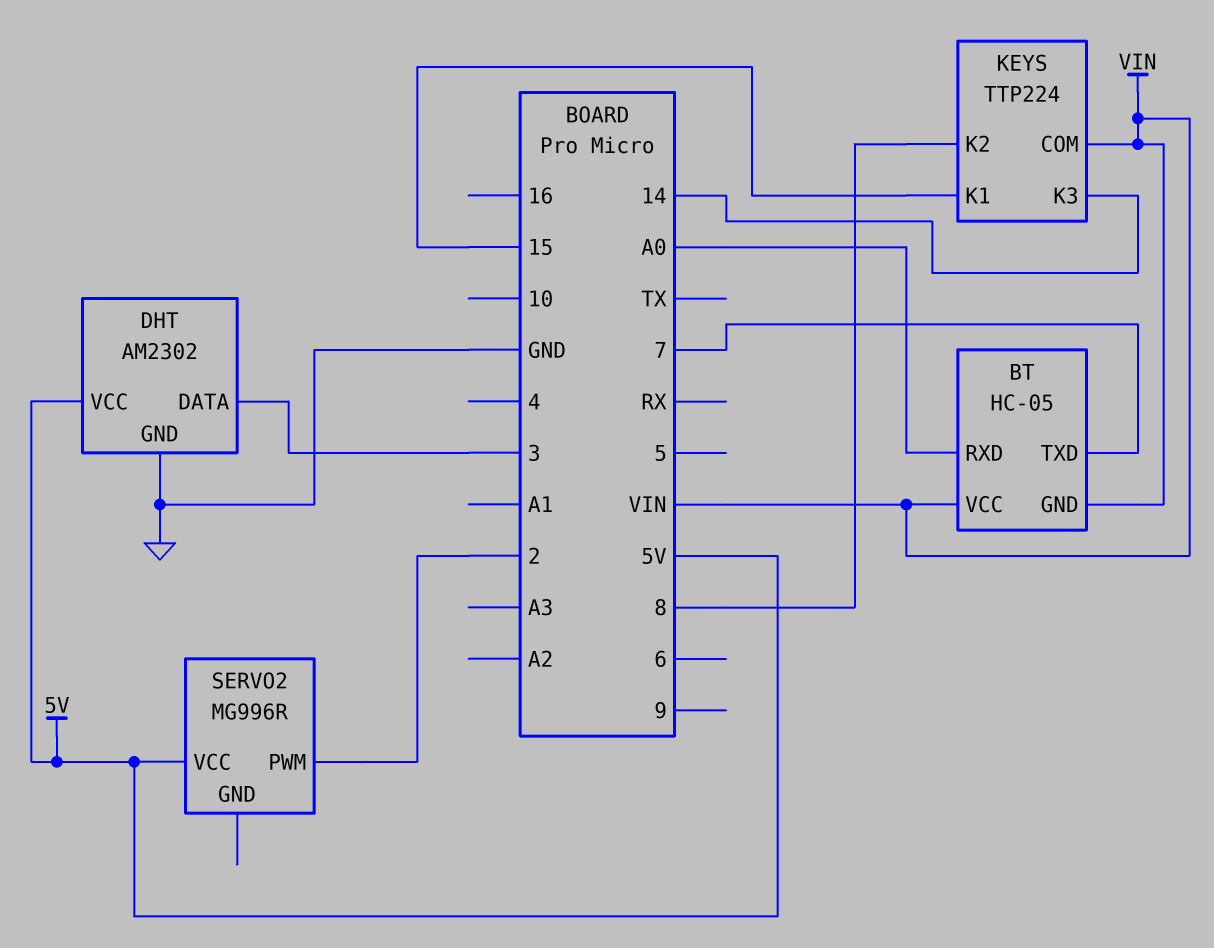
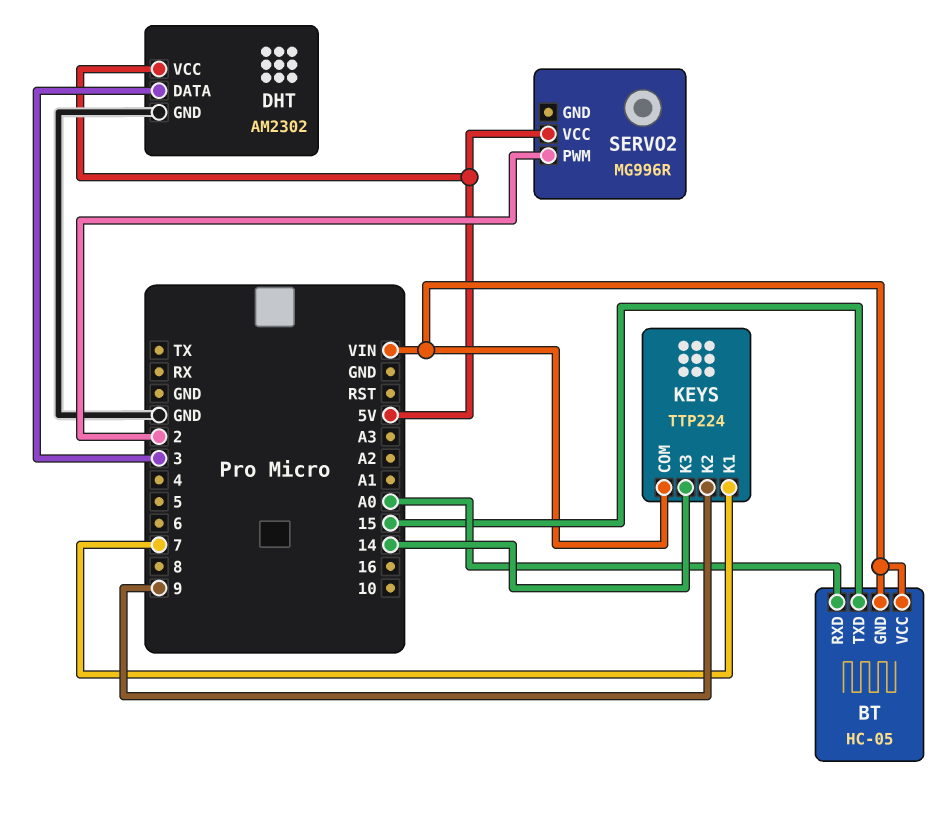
BT pin TXD: 7 -> 15
KEYS pin K1: 15 -> 7
KEYS pin K2: 8 -> 9

